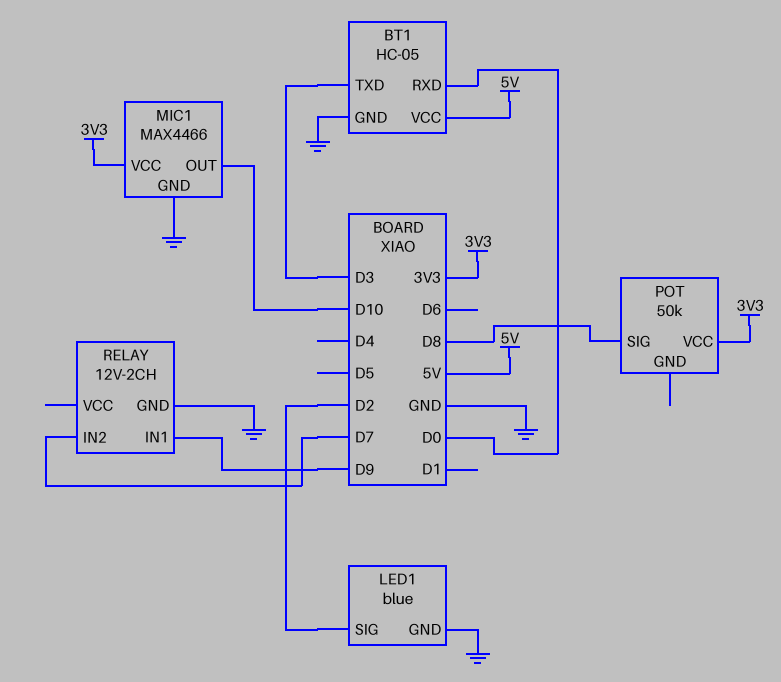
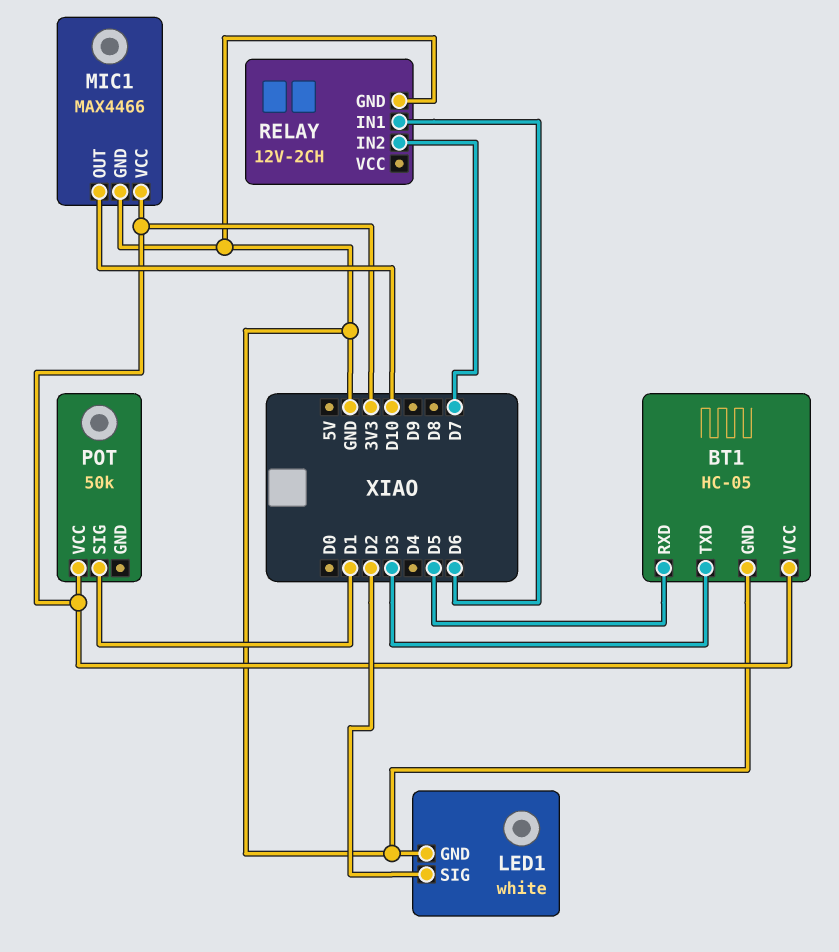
BT1 pin RXD: D0 -> D5
BT1 pin VCC: 5V -> 3V3
LED1: blue -> white
POT pin SIG: D8 -> D1
RELAY pin IN1: D9 -> D6

